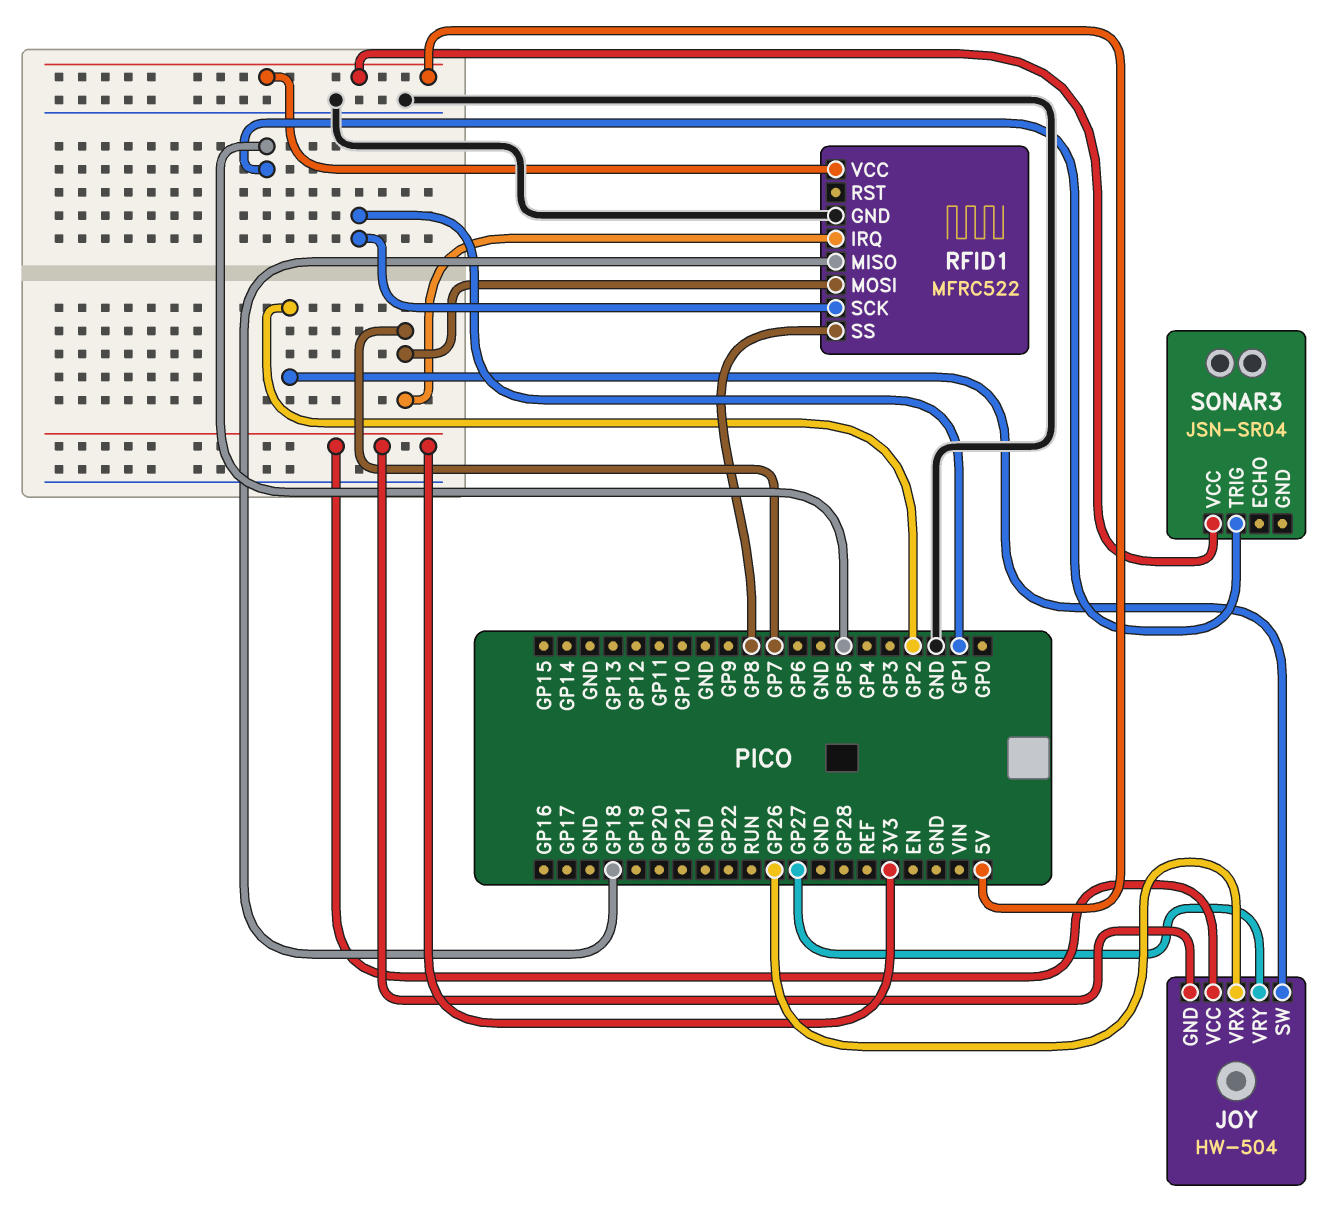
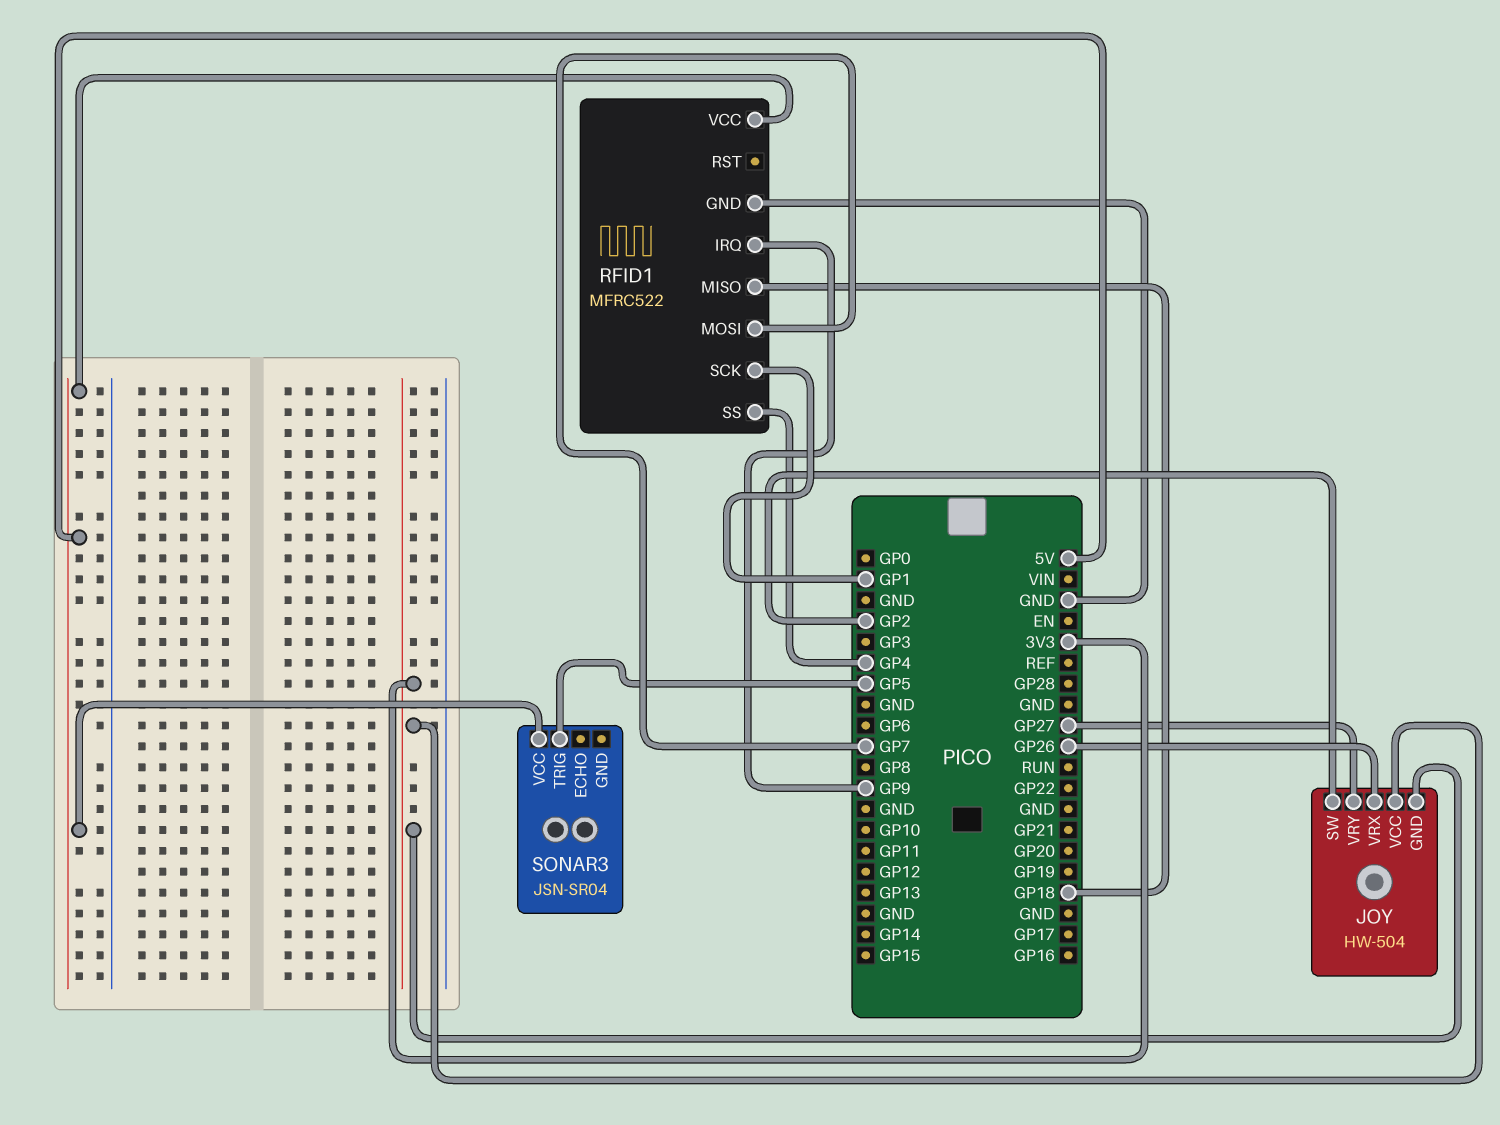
RFID1 pin IRQ: GP7 -> GP9
RFID1 pin SS: GP8 -> GP4

